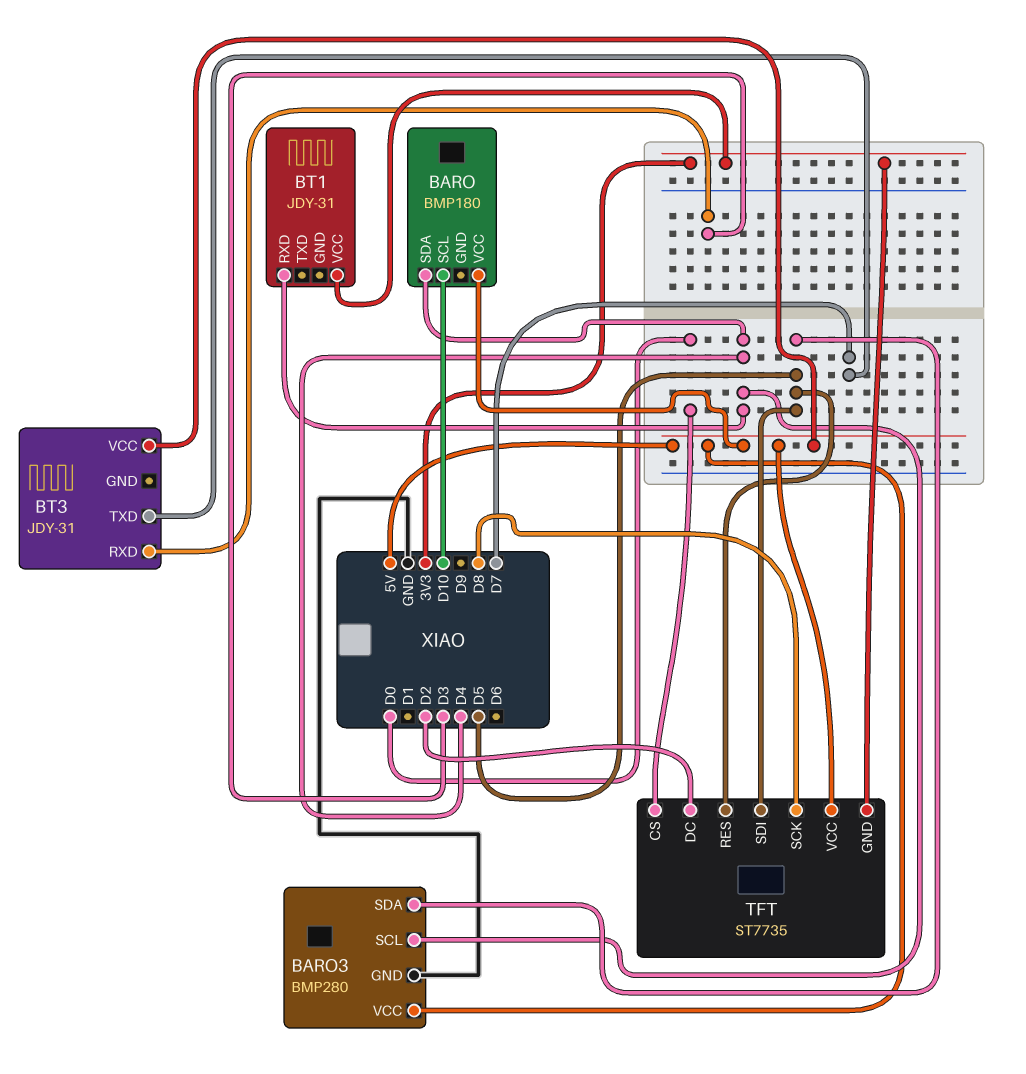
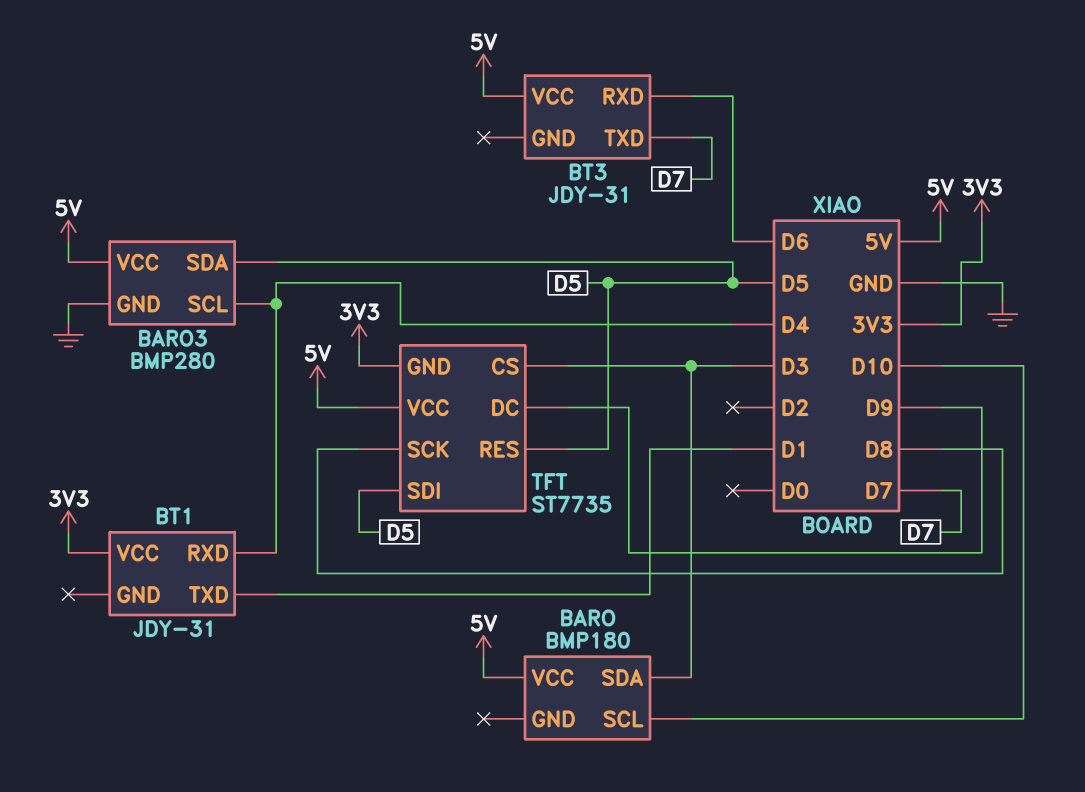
BARO pin SDA: D4 -> D3
BT1 pin TXD: none -> D1
BT3 pin RXD: D3 -> D6
TFT pin CS: D0 -> D3
TFT pin DC: D2 -> D9

